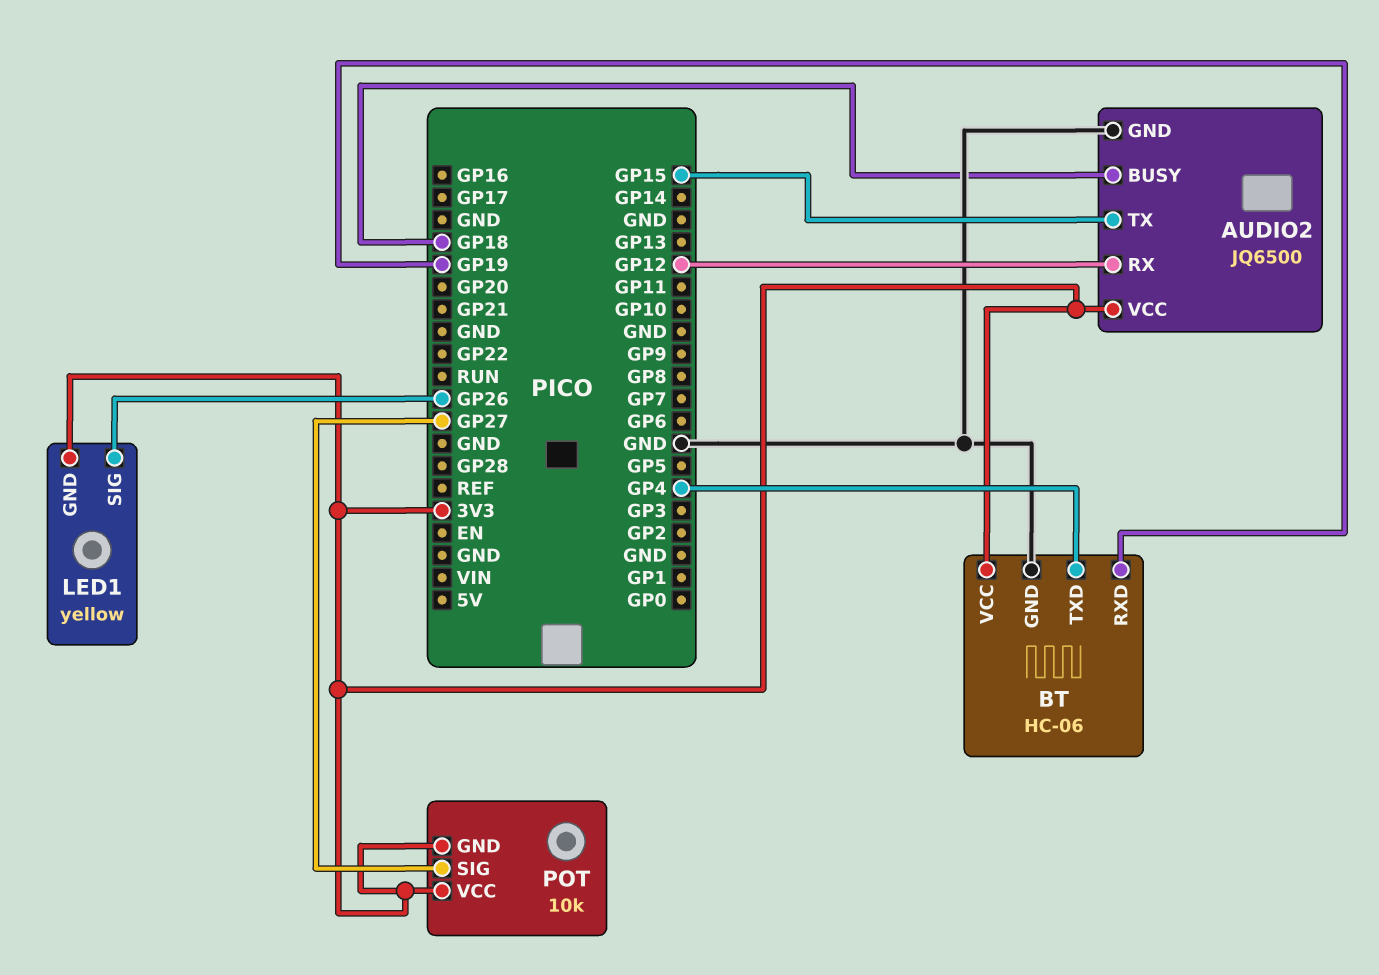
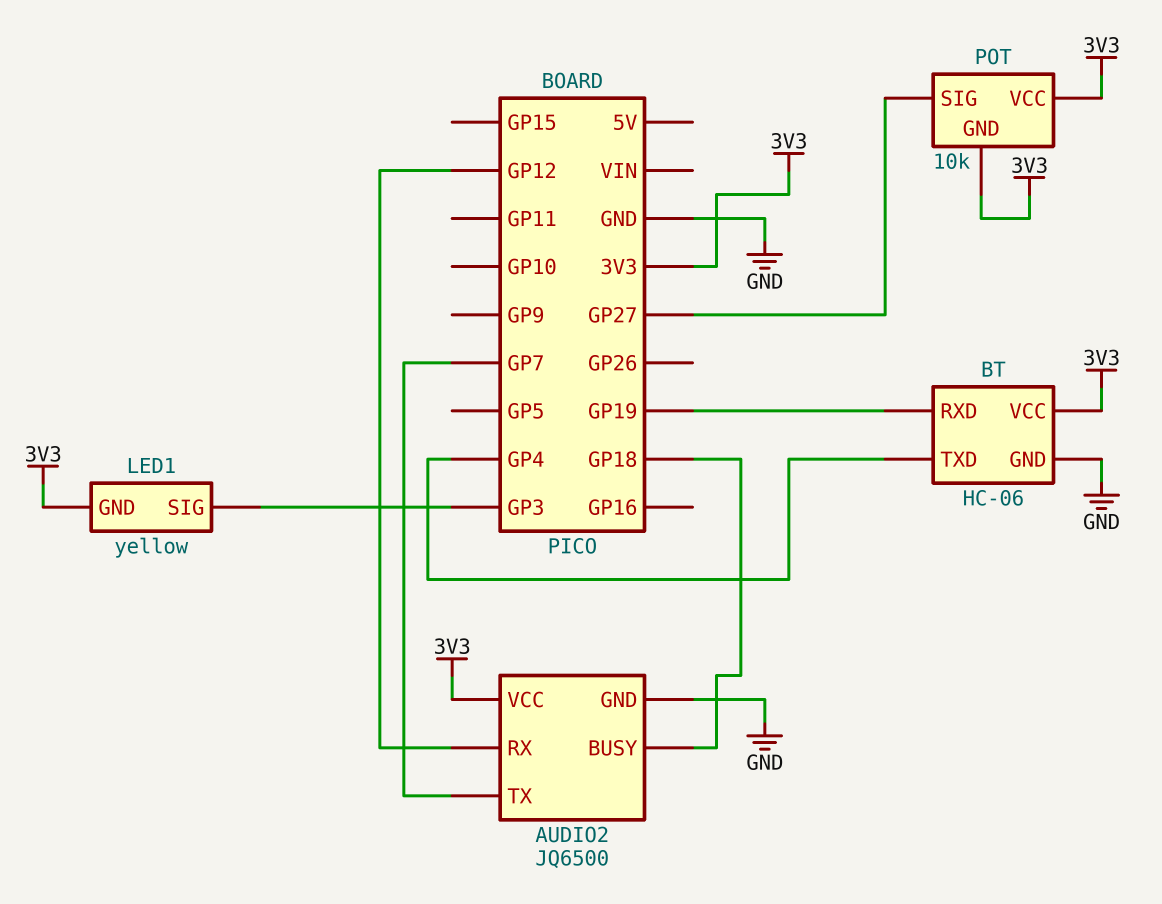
AUDIO2 pin TX: GP15 -> GP7
LED1 pin SIG: GP26 -> GP3

